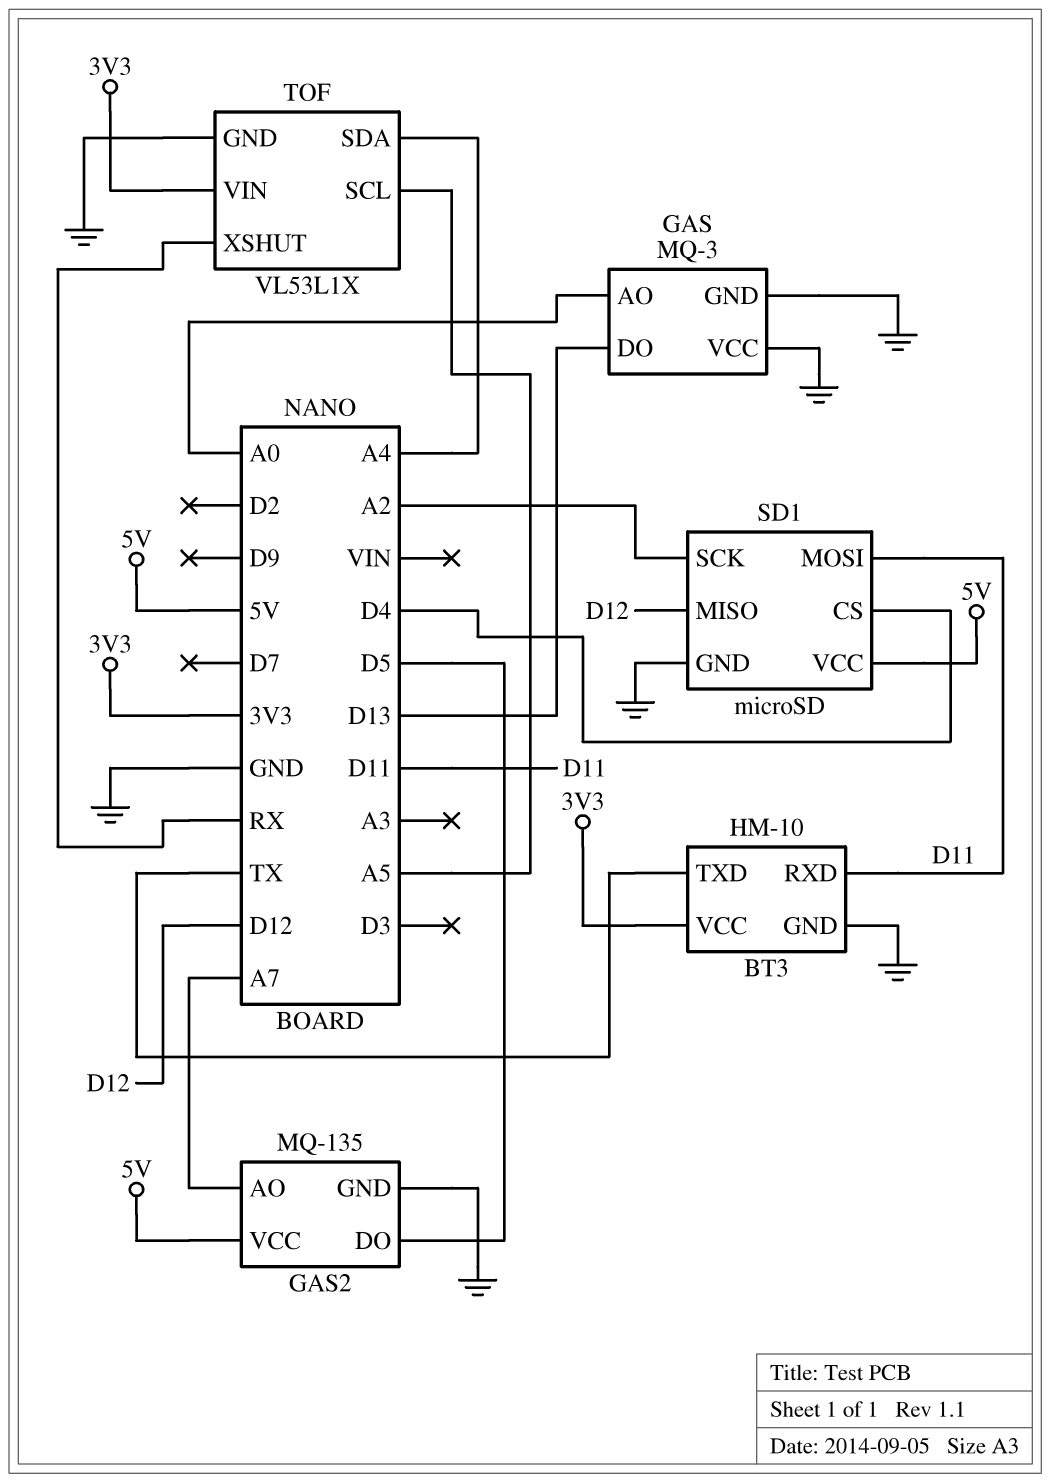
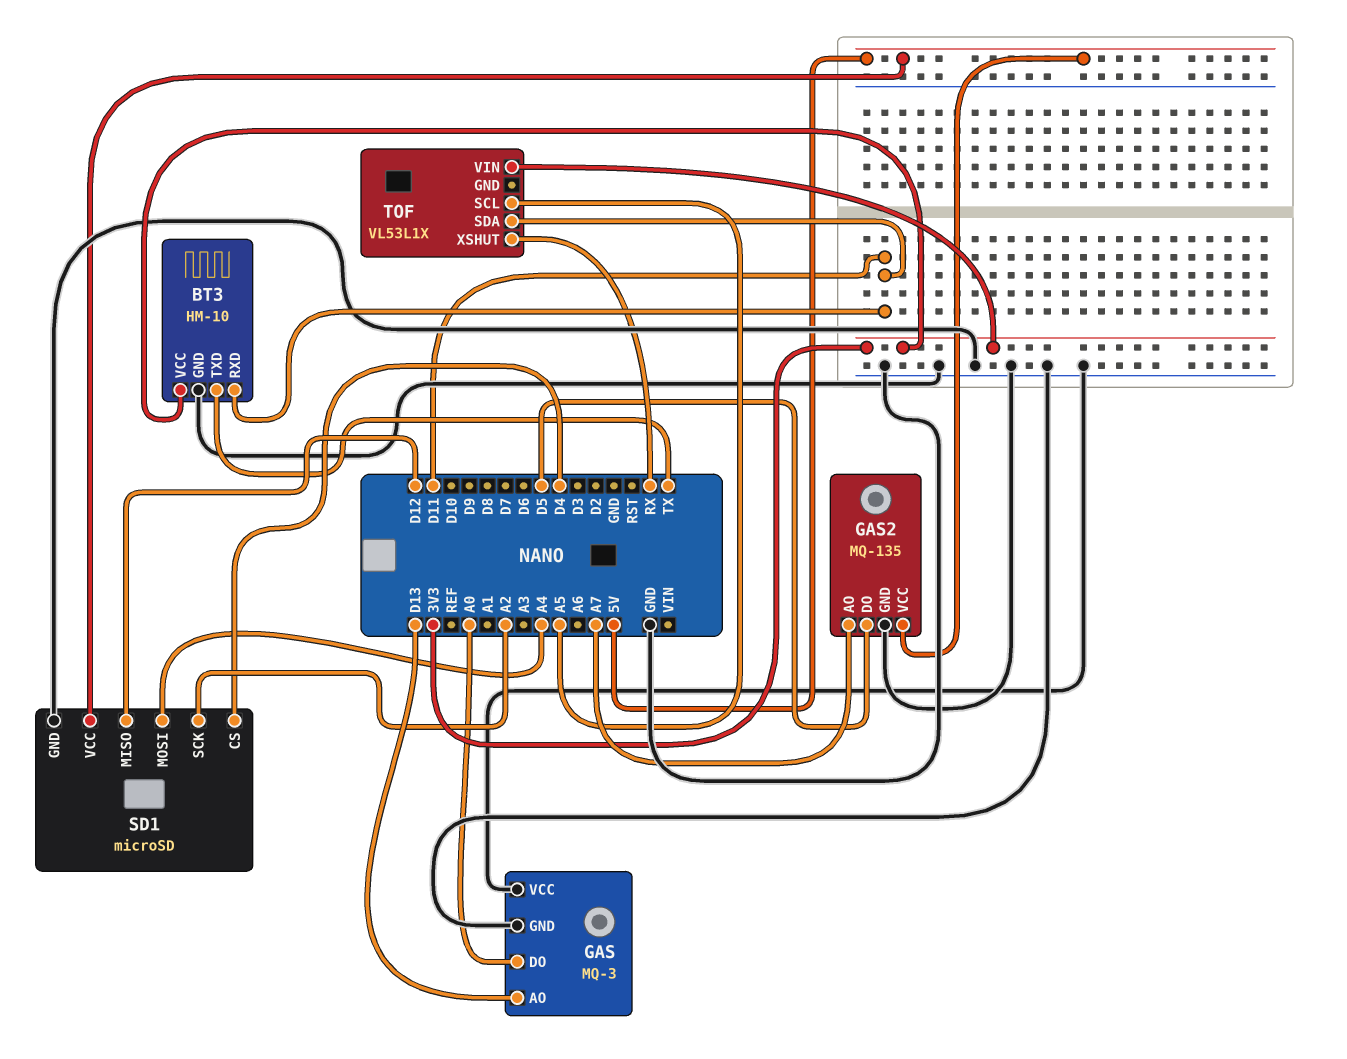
GAS pin AO: A0 -> D13
GAS pin DO: D13 -> A0
SD1 pin MOSI: D11 -> A4
TOF pin GND: GND -> none
TOF pin SDA: A4 -> D11

